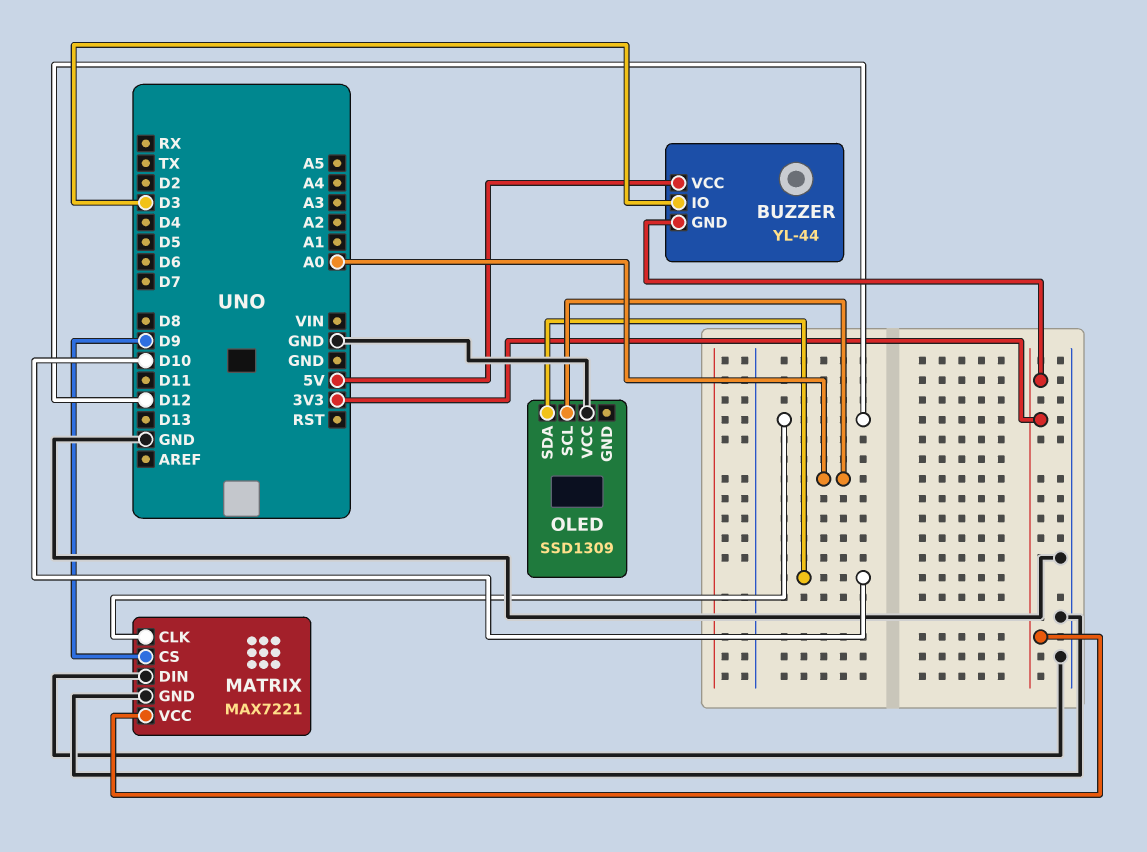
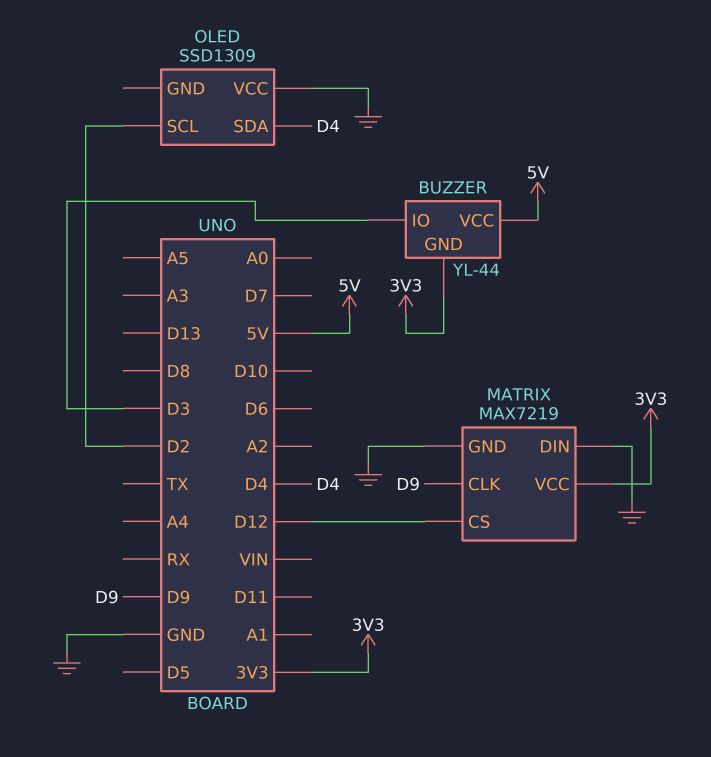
MATRIX: MAX7221 -> MAX7219
MATRIX pin CLK: D12 -> D9
MATRIX pin CS: D9 -> D12
OLED pin SCL: A0 -> D2
OLED pin SDA: D10 -> D4

